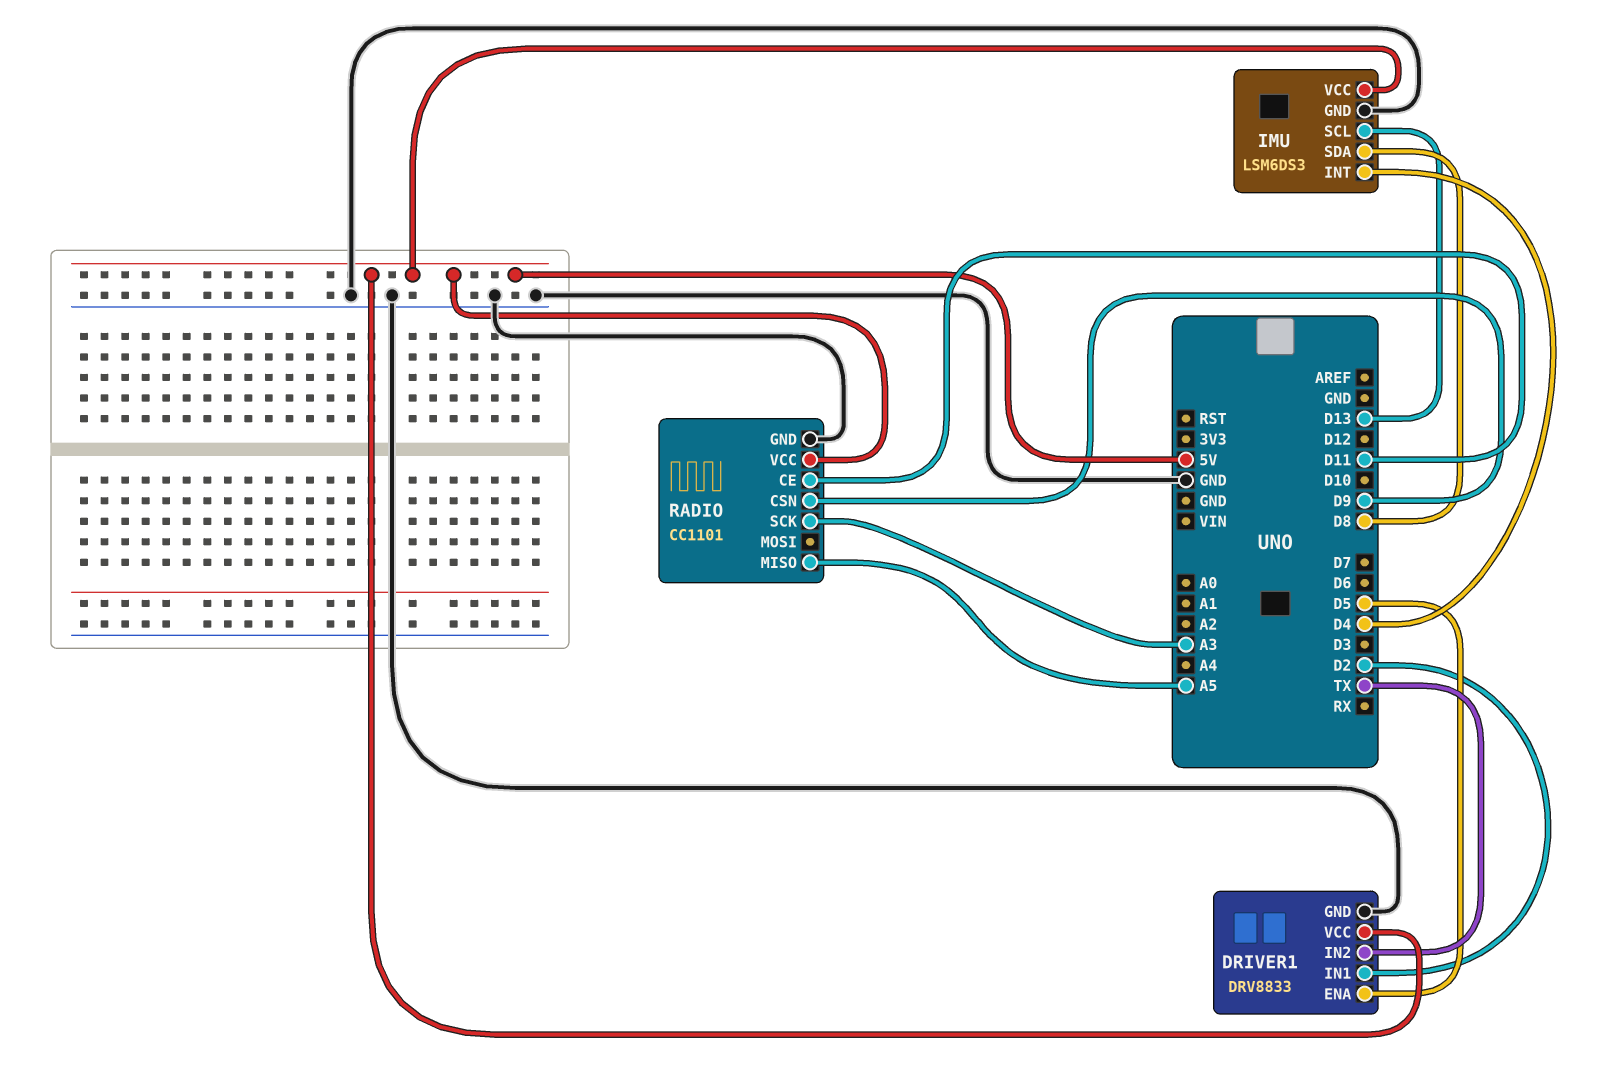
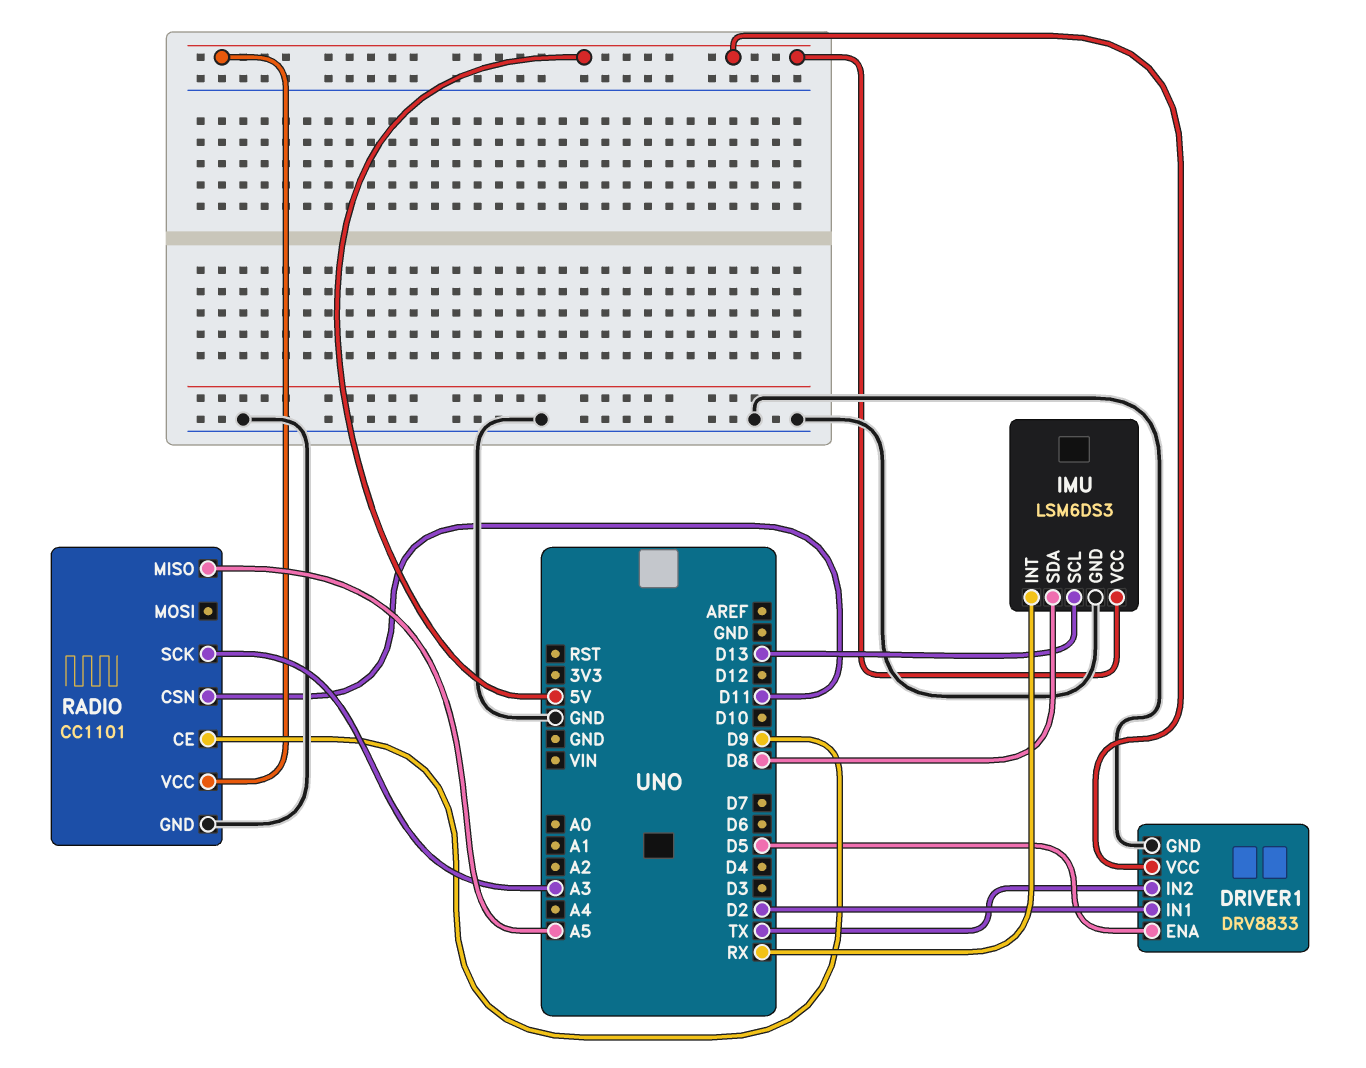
IMU pin INT: D4 -> RX
RADIO pin CE: D11 -> D9
RADIO pin CSN: D9 -> D11

